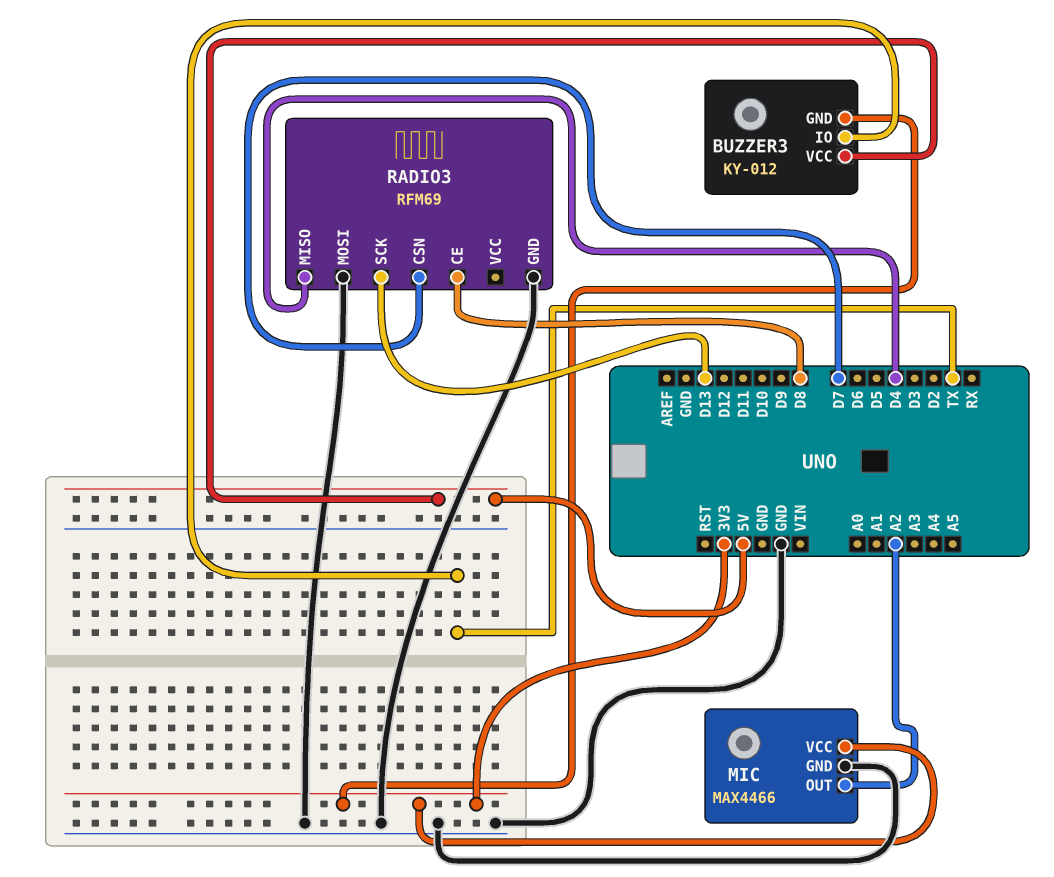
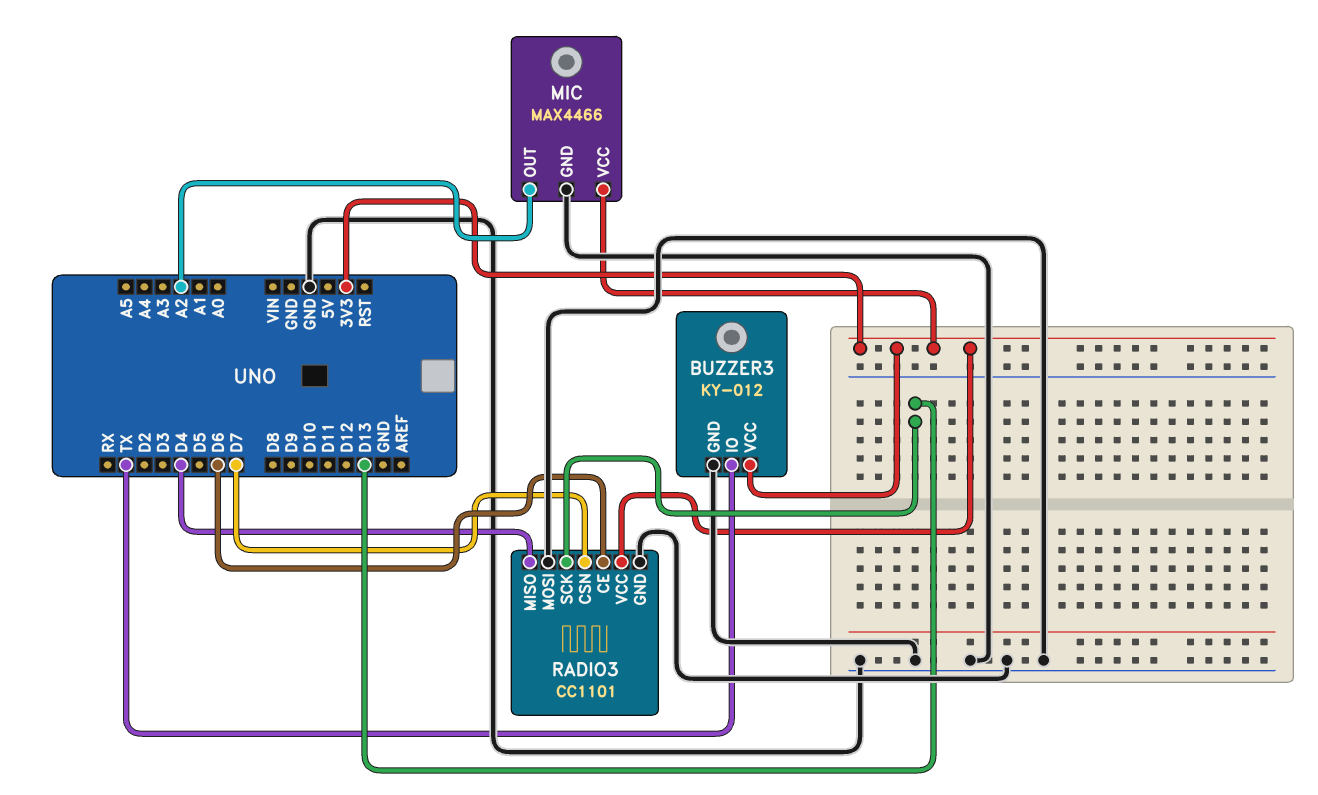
BUZZER3 pin GND: 3V3 -> GND
BUZZER3 pin VCC: 5V -> 3V3
RADIO3: RFM69 -> CC1101
RADIO3 pin CE: D8 -> D6
RADIO3 pin VCC: none -> 3V3

